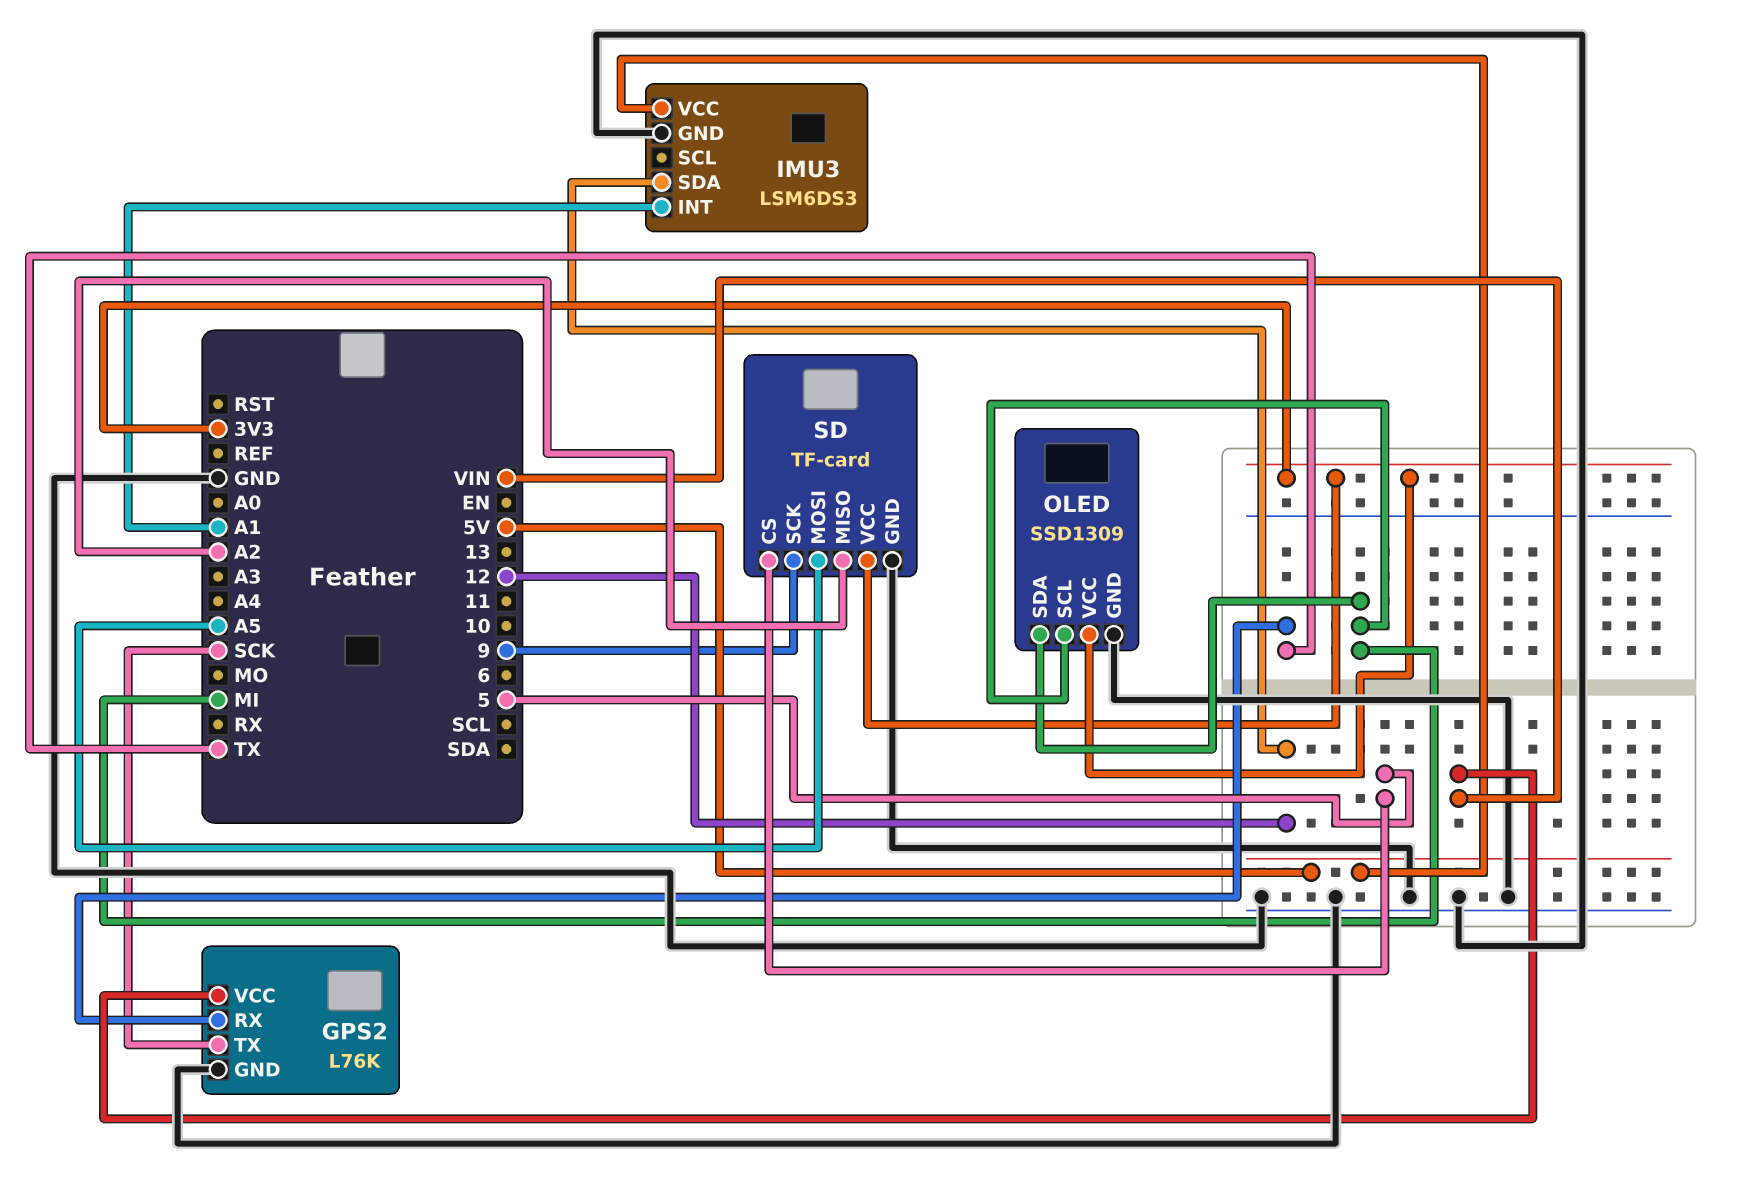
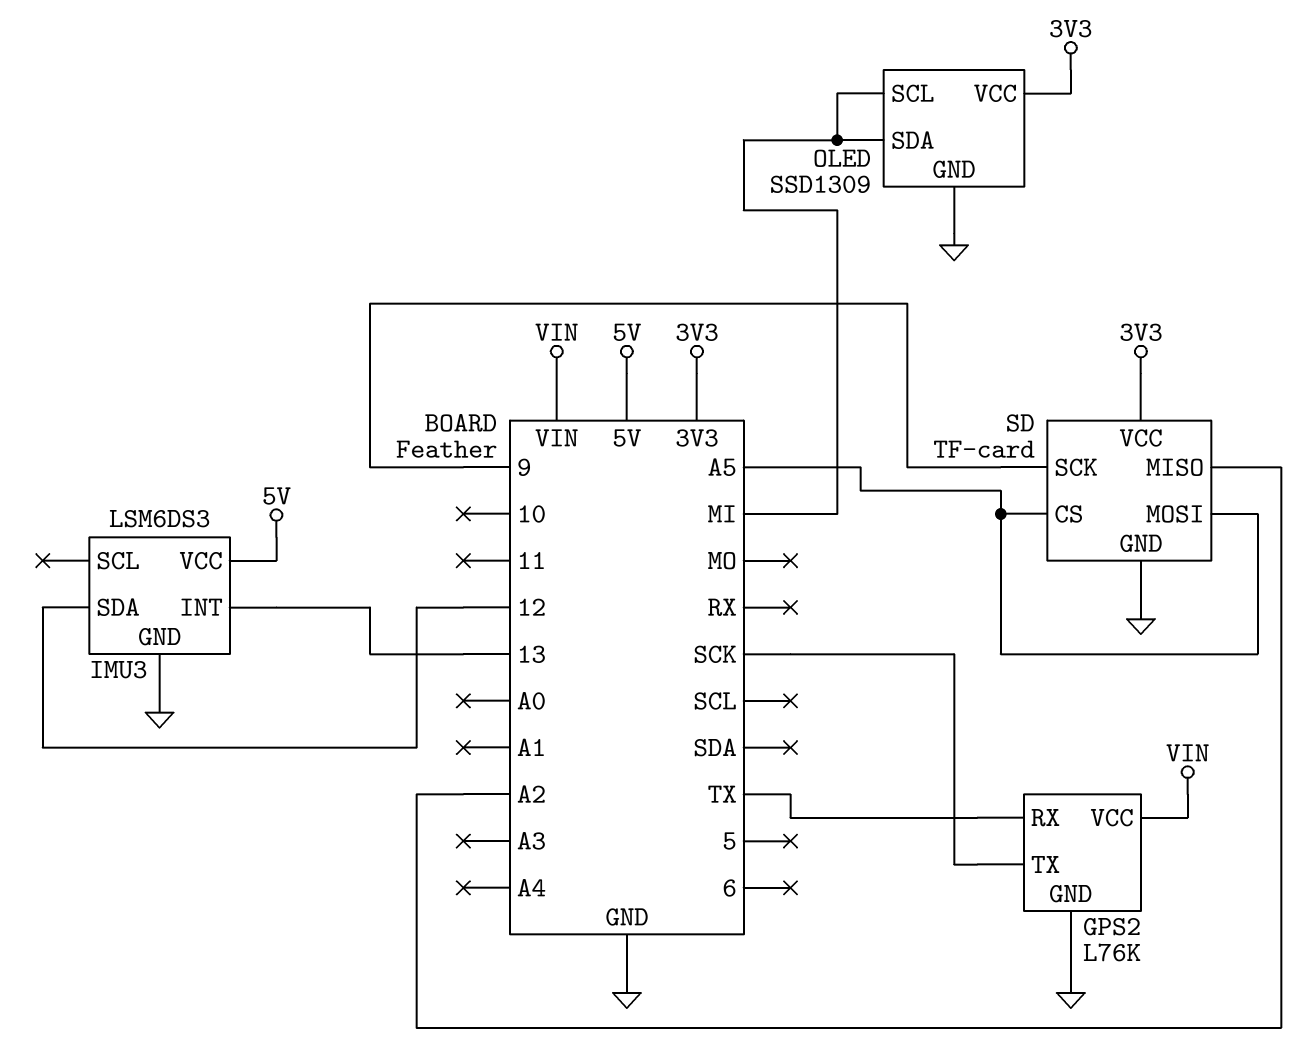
IMU3 pin INT: A1 -> 13
SD pin CS: 5 -> A5

